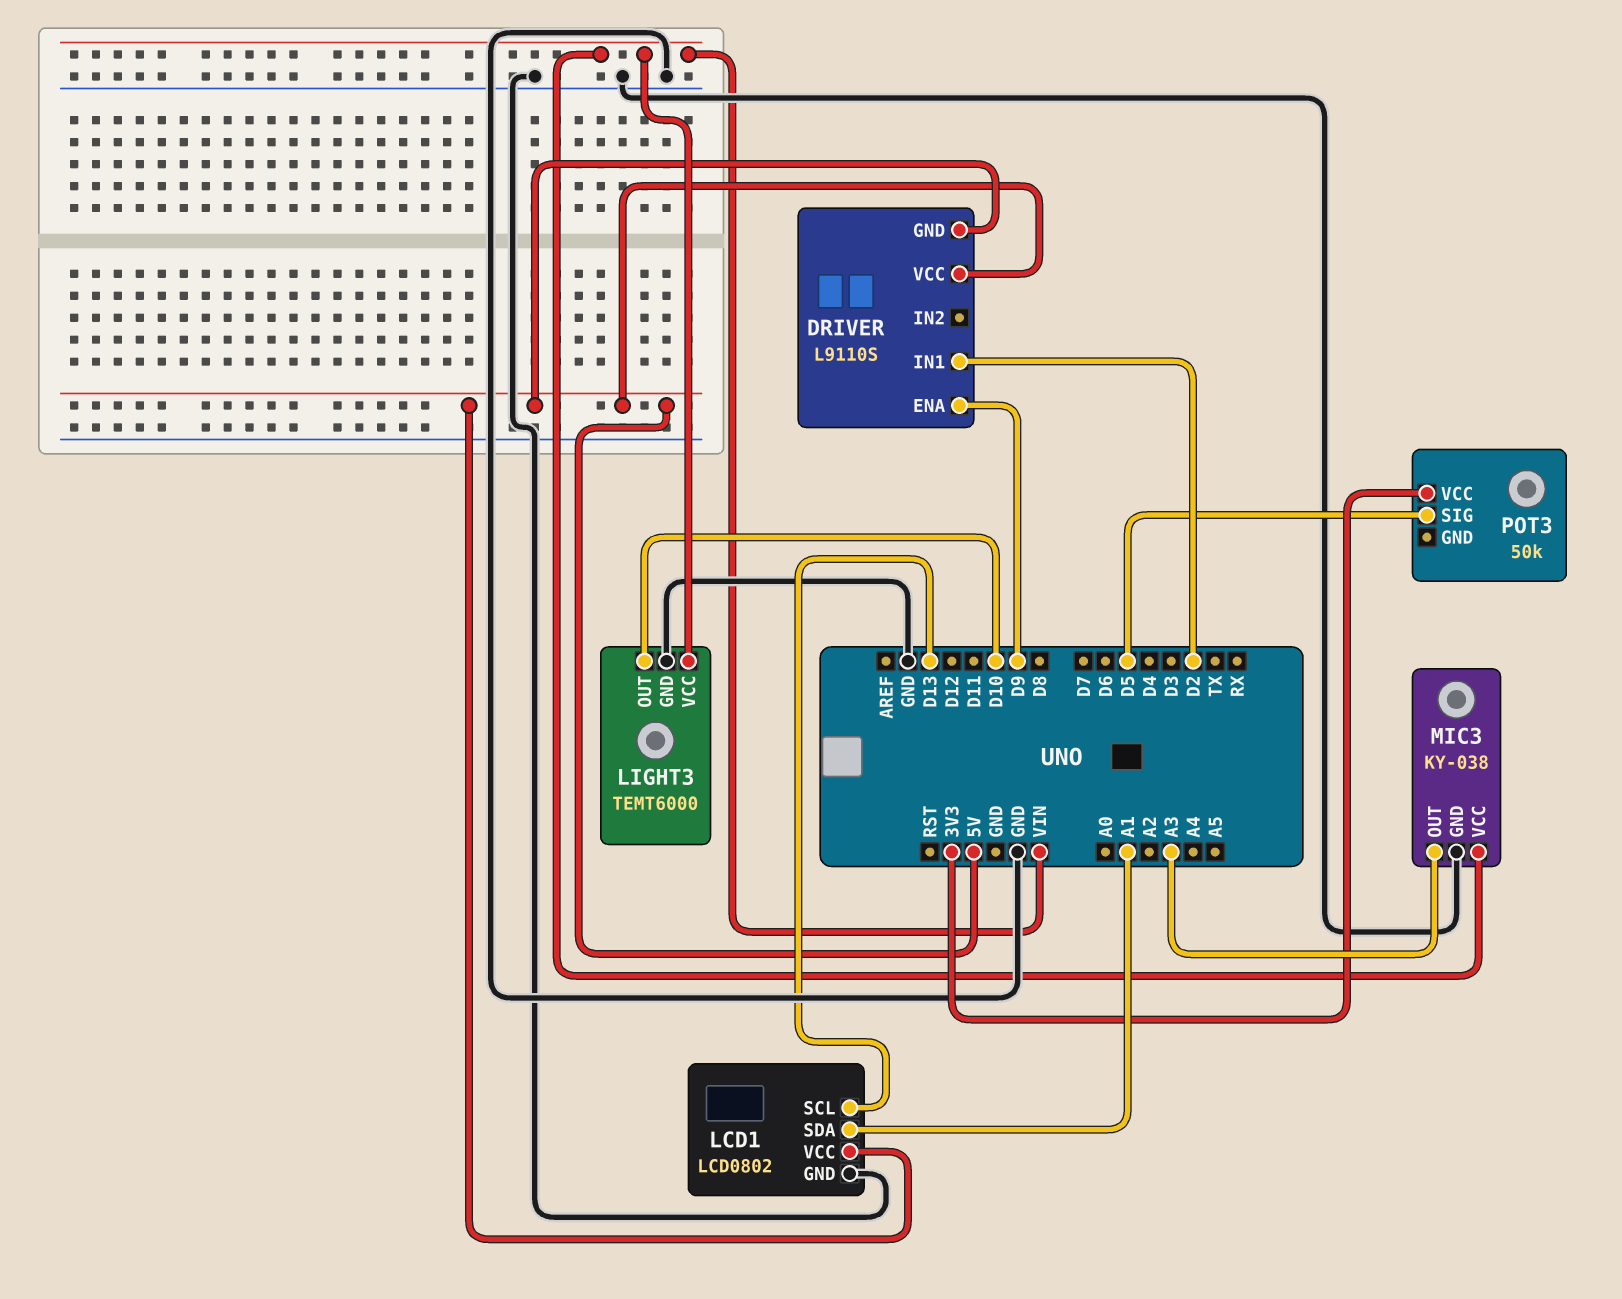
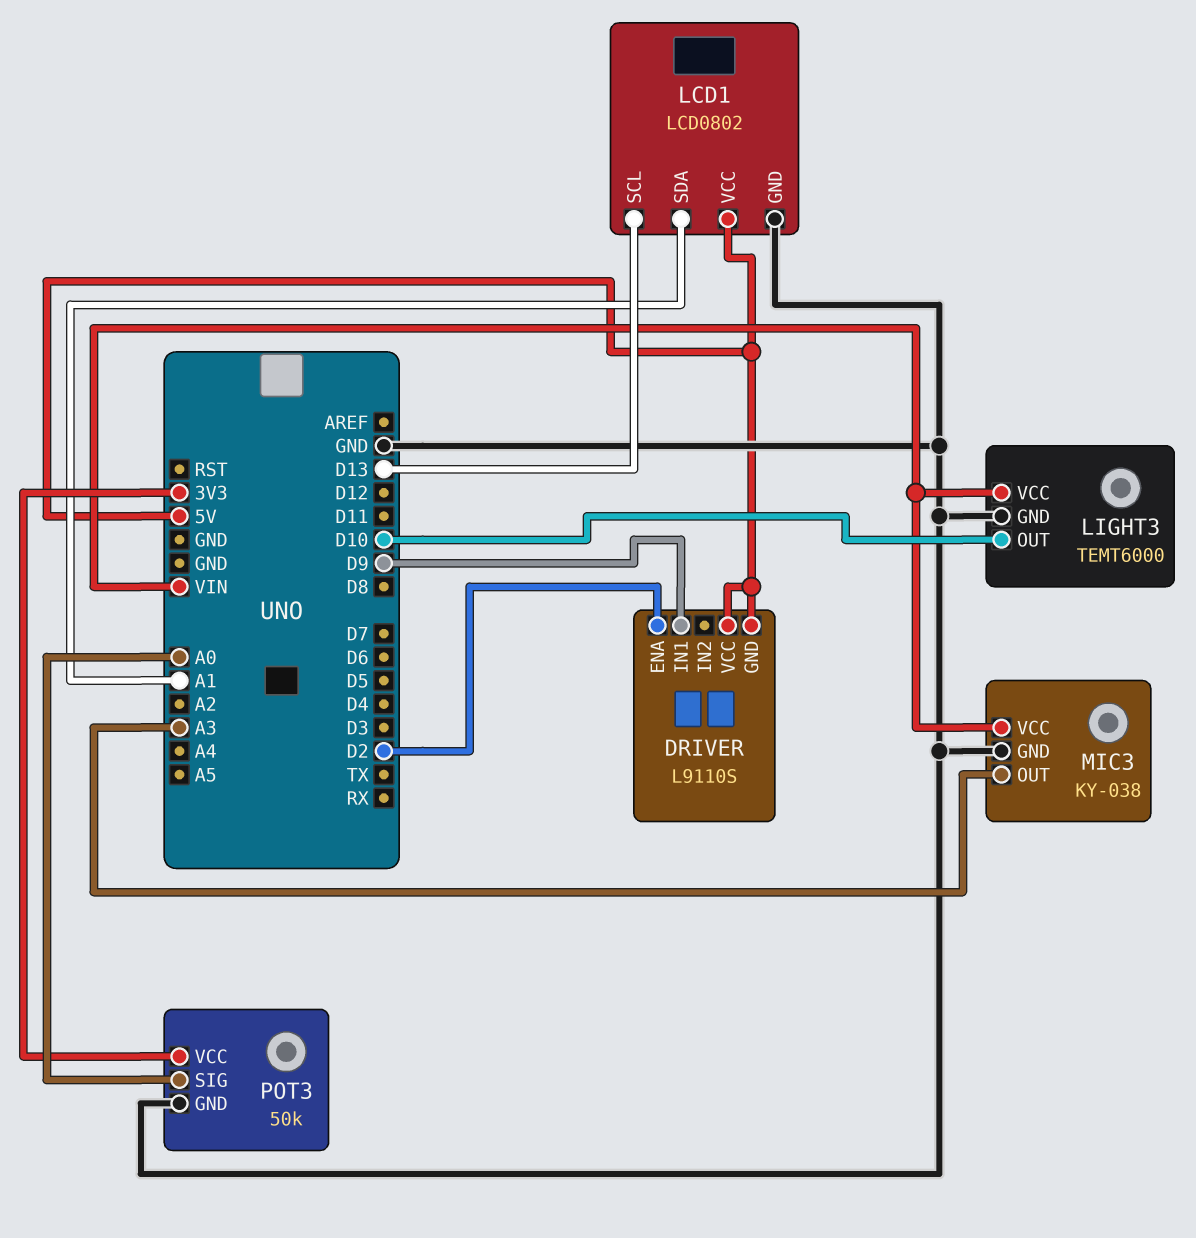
DRIVER pin ENA: D9 -> D2
DRIVER pin IN1: D2 -> D9
POT3 pin GND: none -> GND
POT3 pin SIG: D5 -> A0

